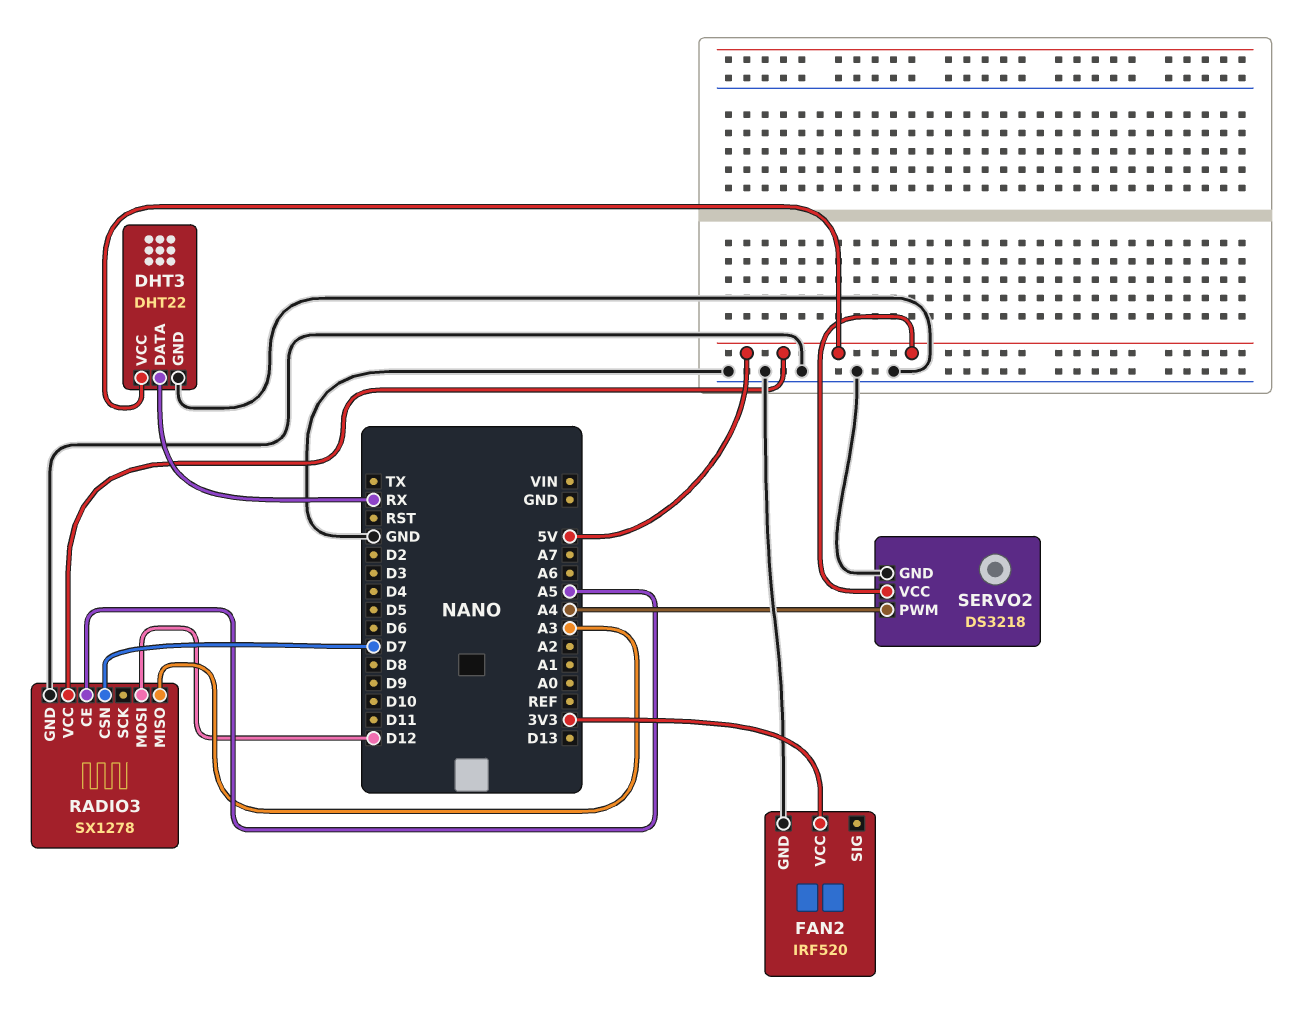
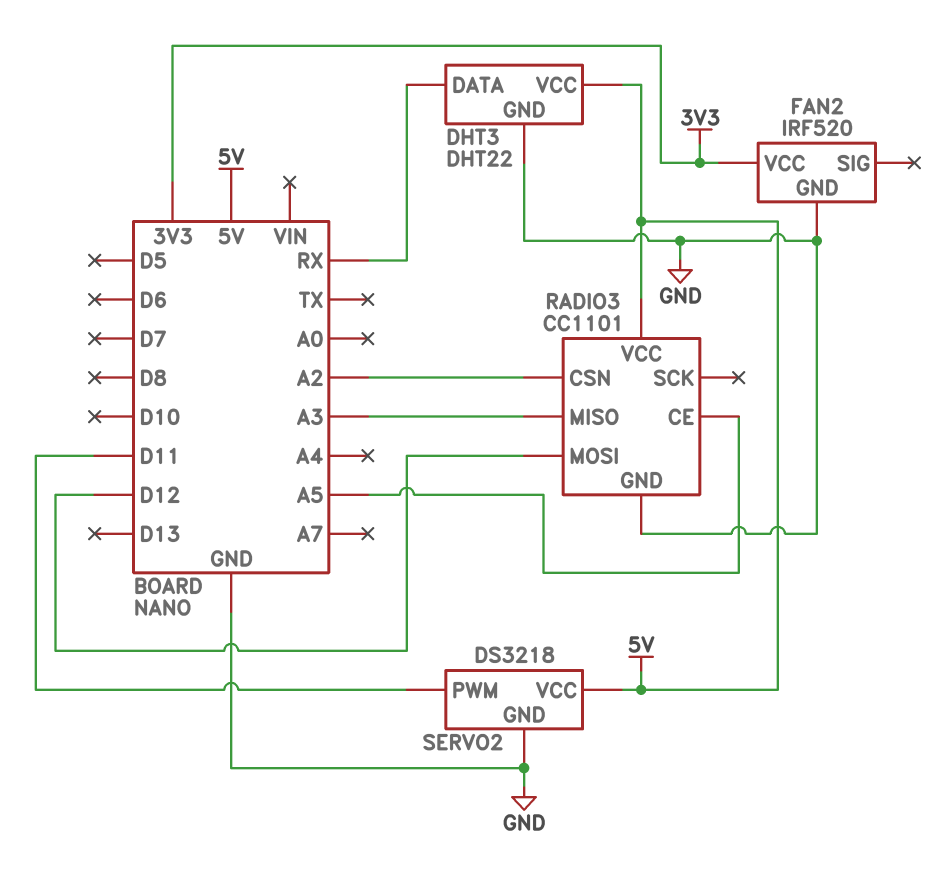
RADIO3: SX1278 -> CC1101
RADIO3 pin CSN: D7 -> A2
SERVO2 pin PWM: A4 -> D11

